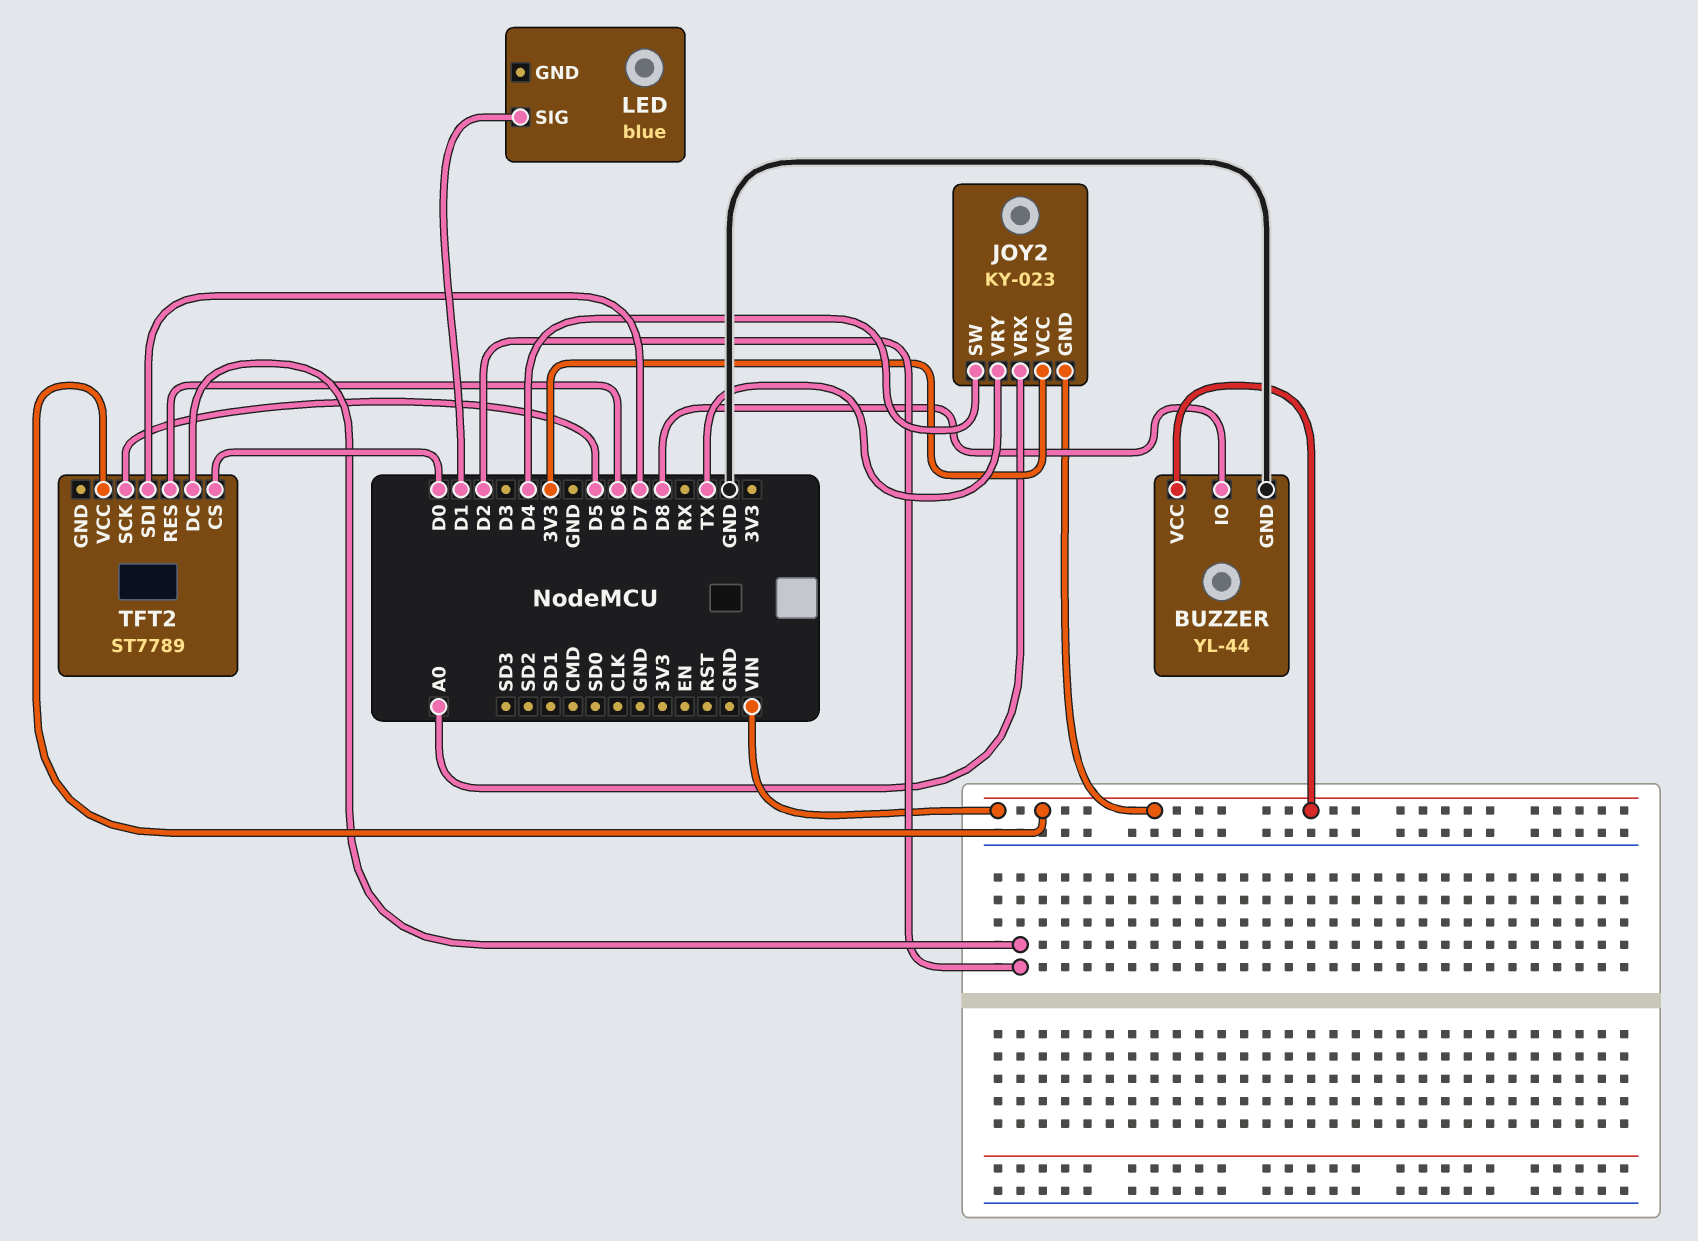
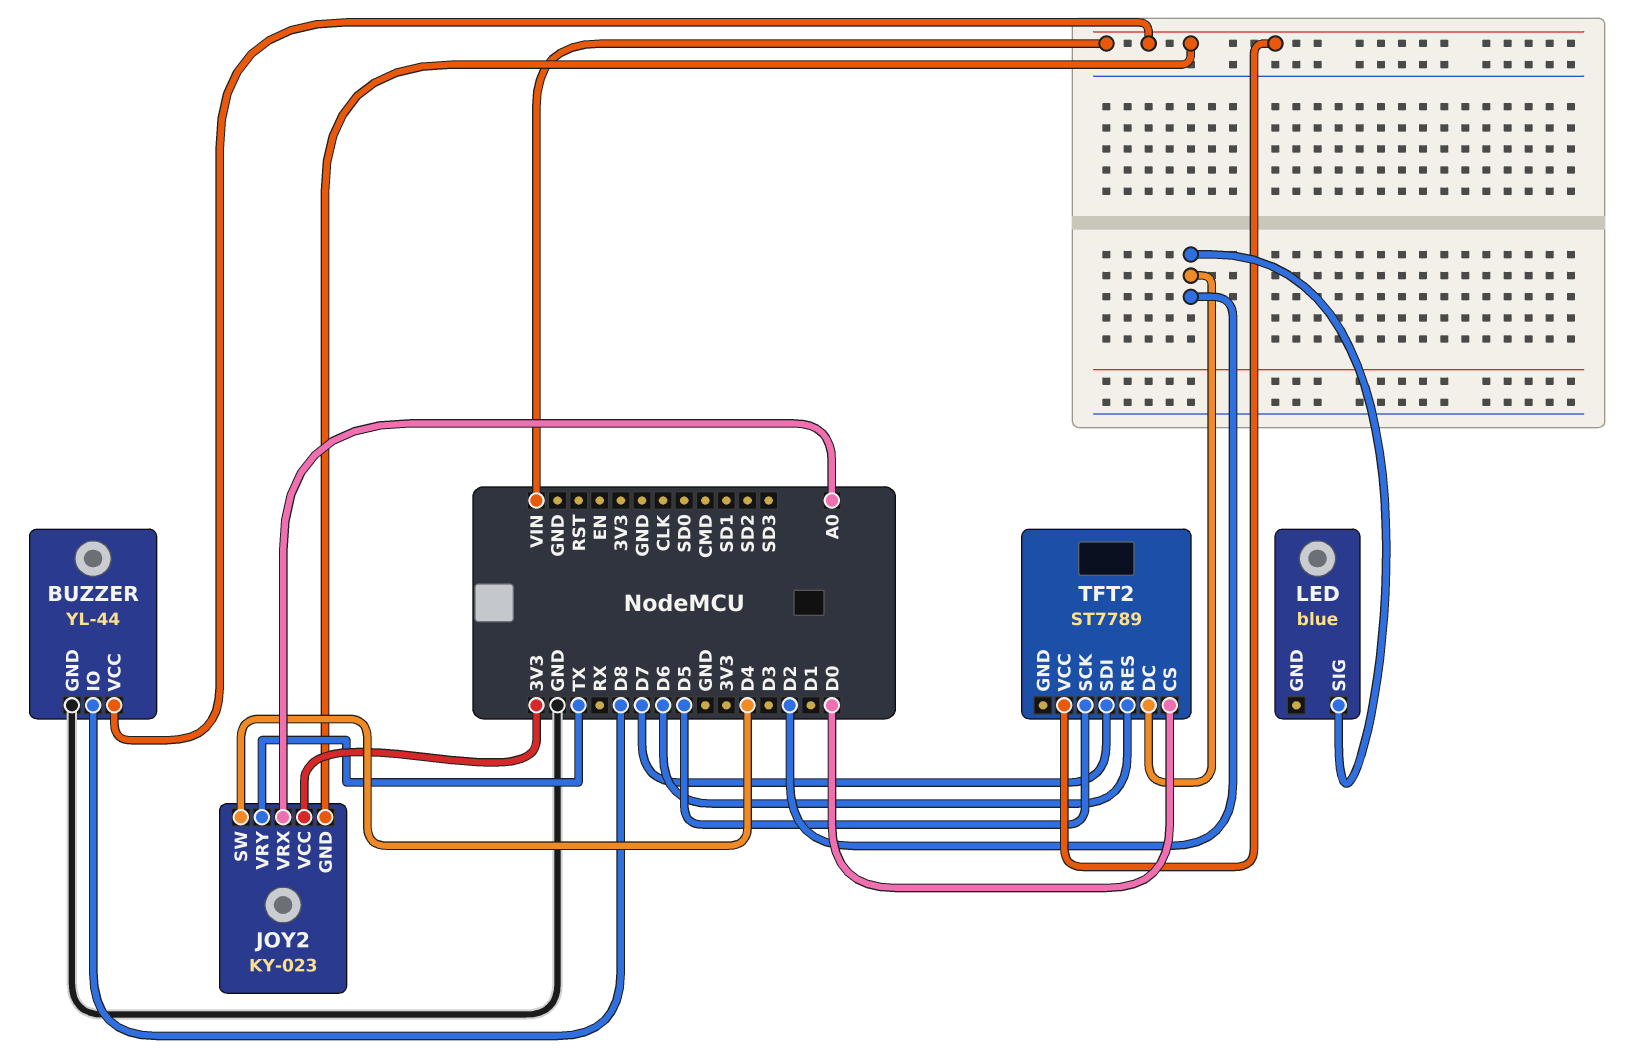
LED pin SIG: D1 -> D2

